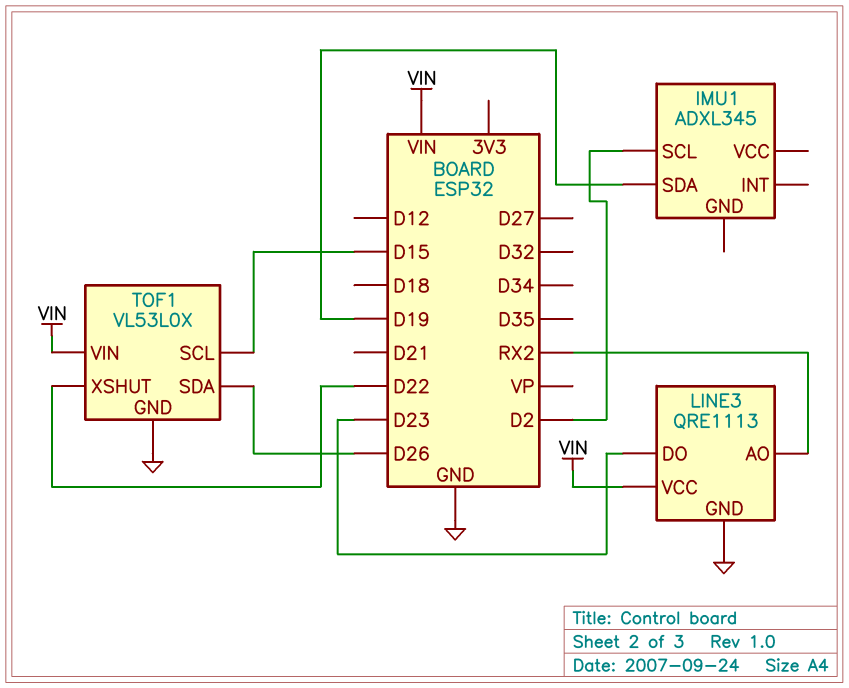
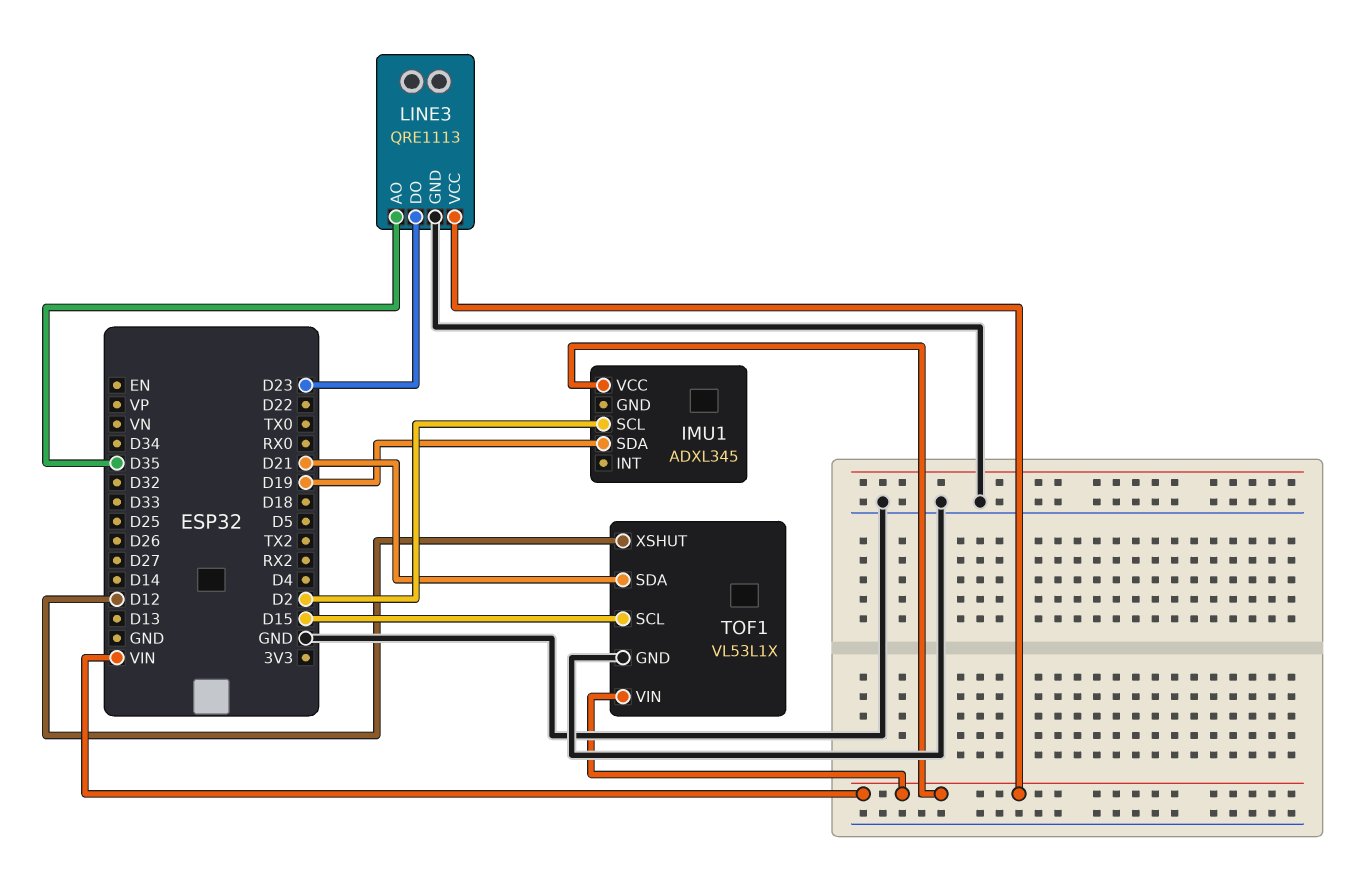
IMU1 pin VCC: none -> VIN
LINE3 pin AO: RX2 -> D35
TOF1: VL53L0X -> VL53L1X
TOF1 pin SDA: D26 -> D21
TOF1 pin XSHUT: D22 -> D12

